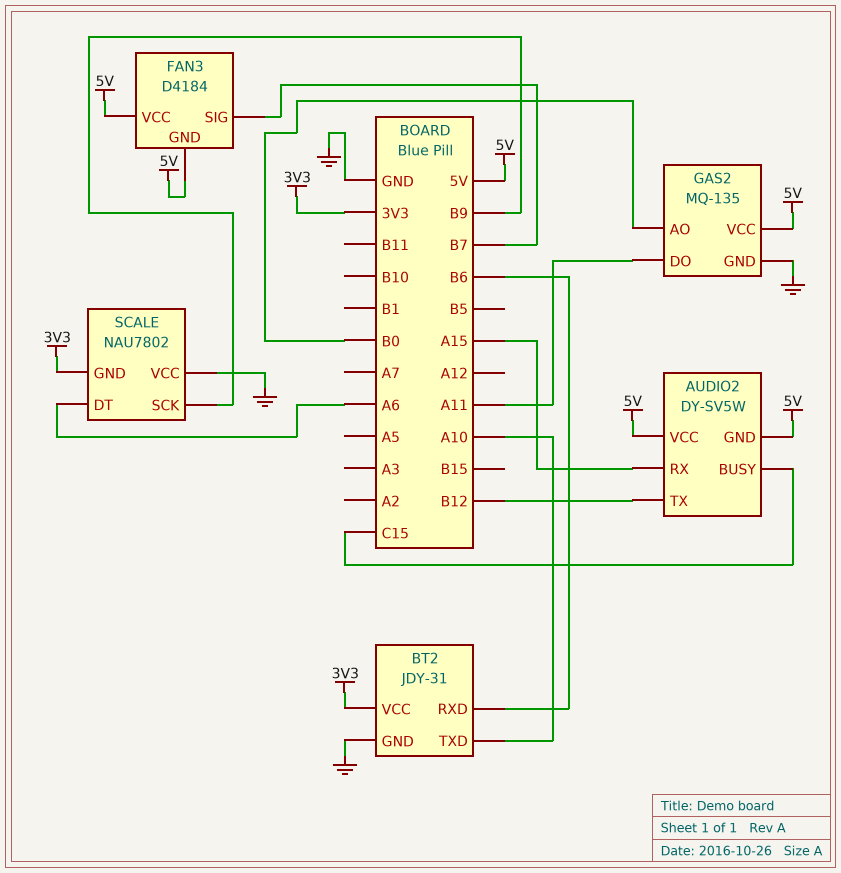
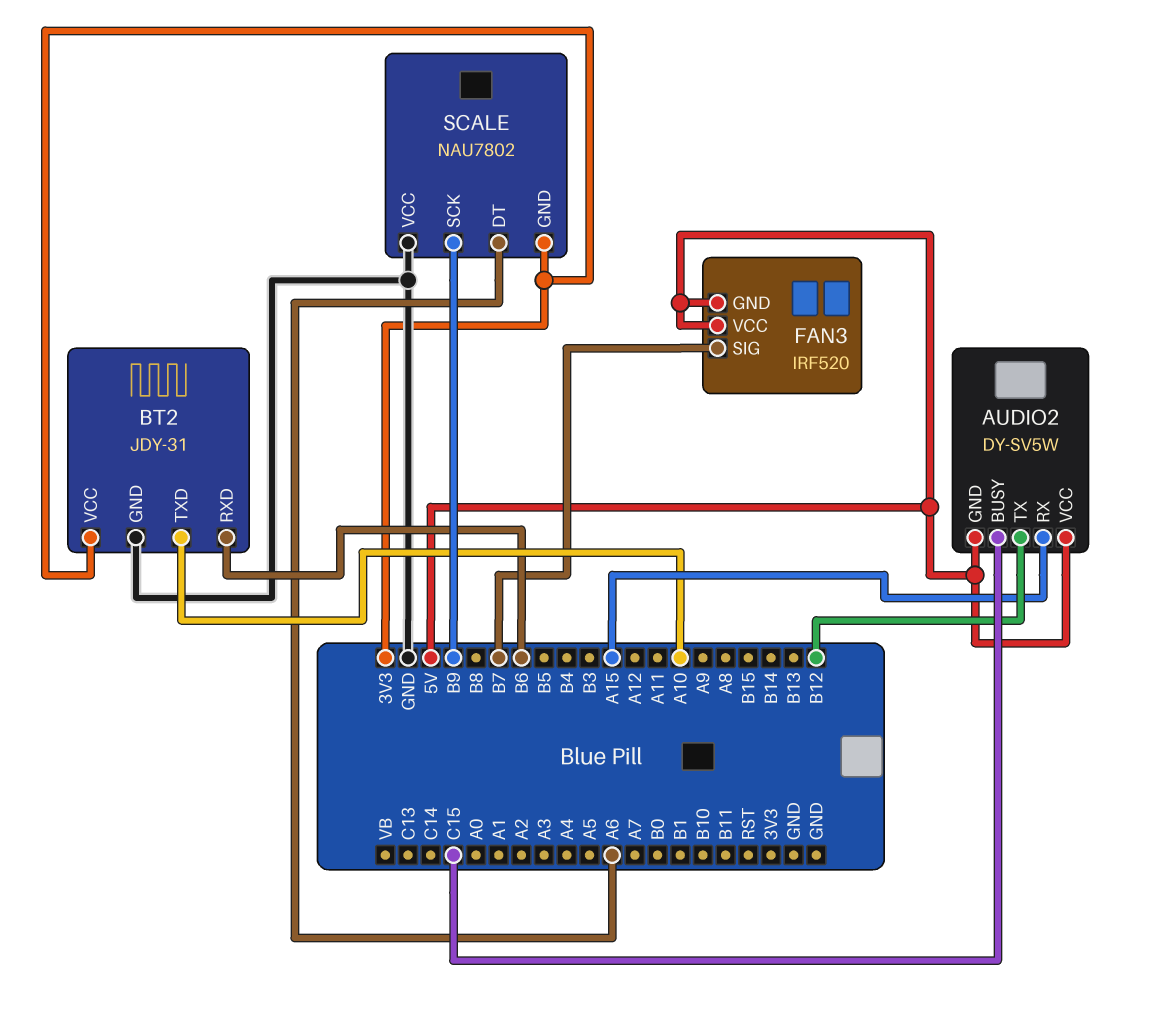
FAN3: D4184 -> IRF520
GAS2: MQ-135 -> none
GAS2 pin AO: B0 -> none
GAS2 pin DO: A11 -> none
GAS2 pin GND: GND -> none
GAS2 pin VCC: 5V -> none

